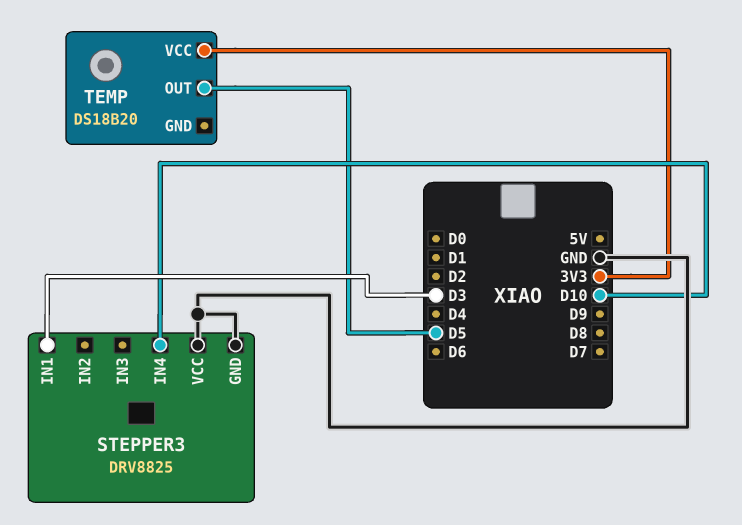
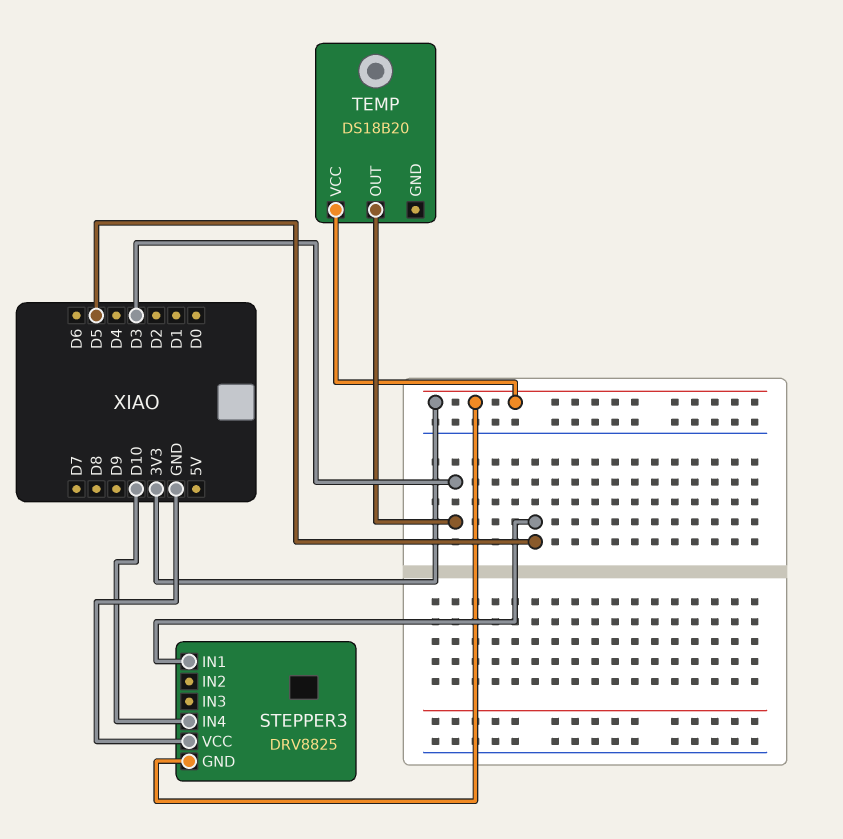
STEPPER3 pin GND: GND -> 3V3
STEPPER3 pin IN1: D3 -> D5
TEMP pin OUT: D5 -> D3

